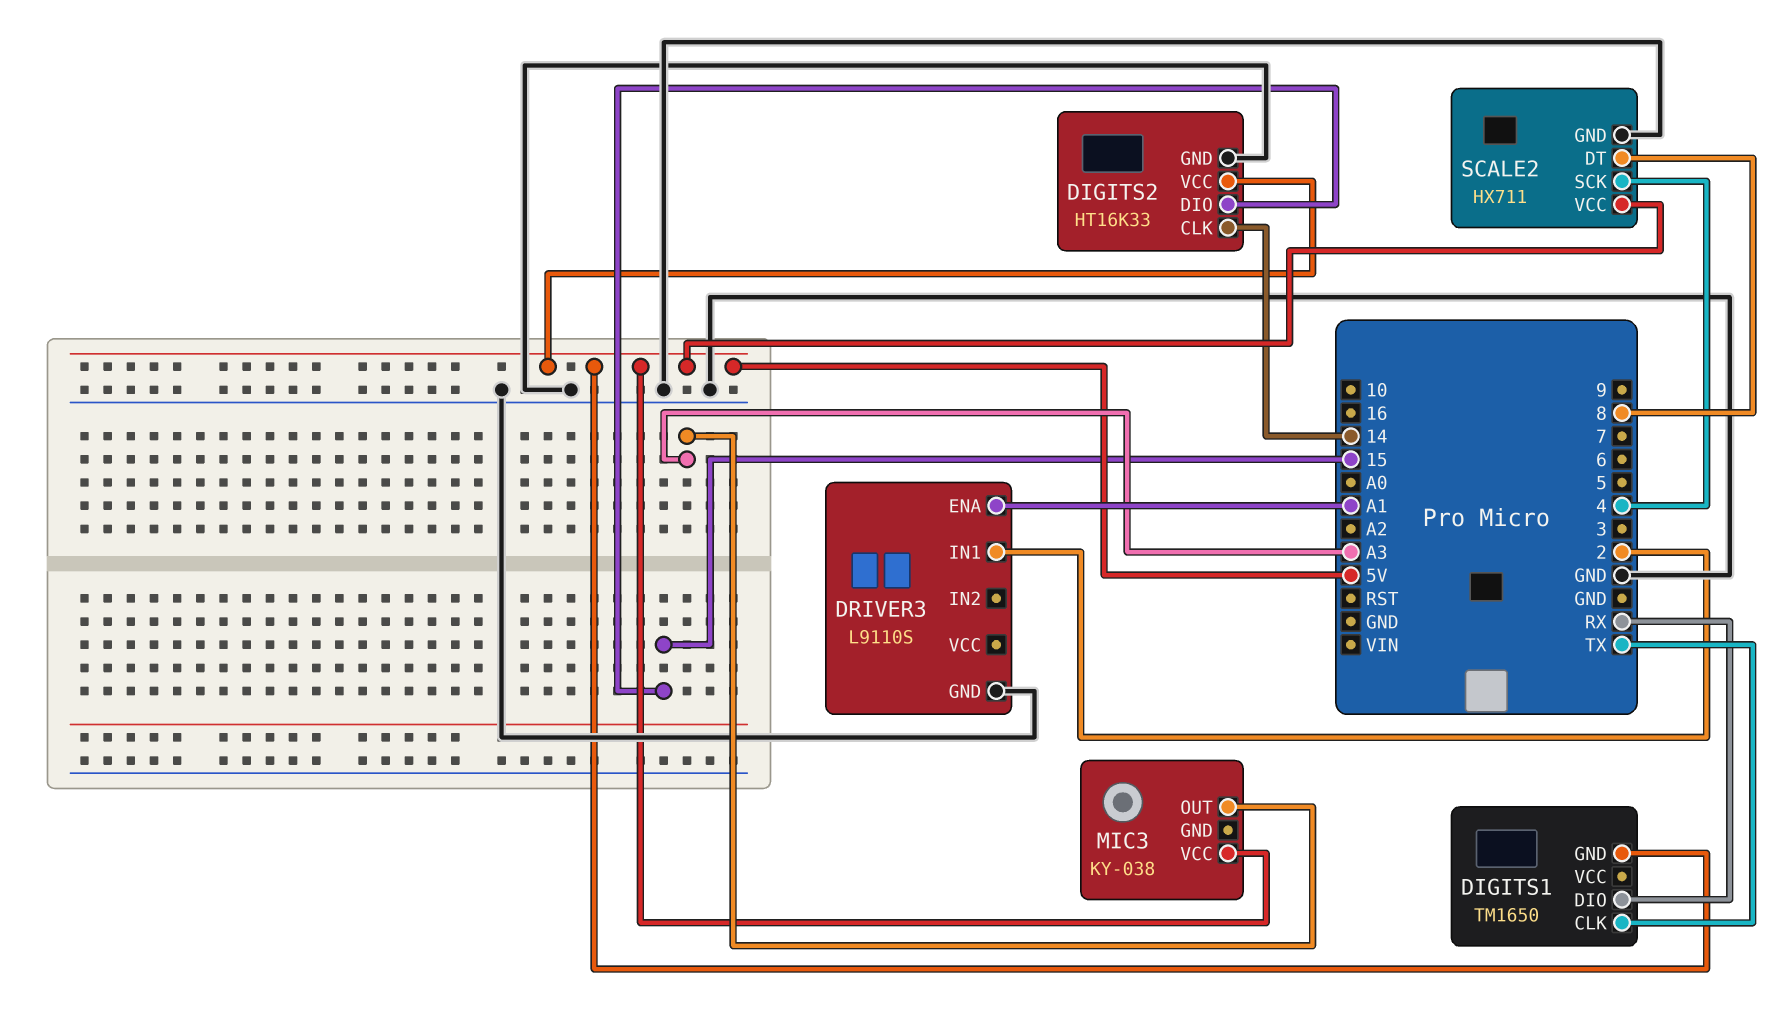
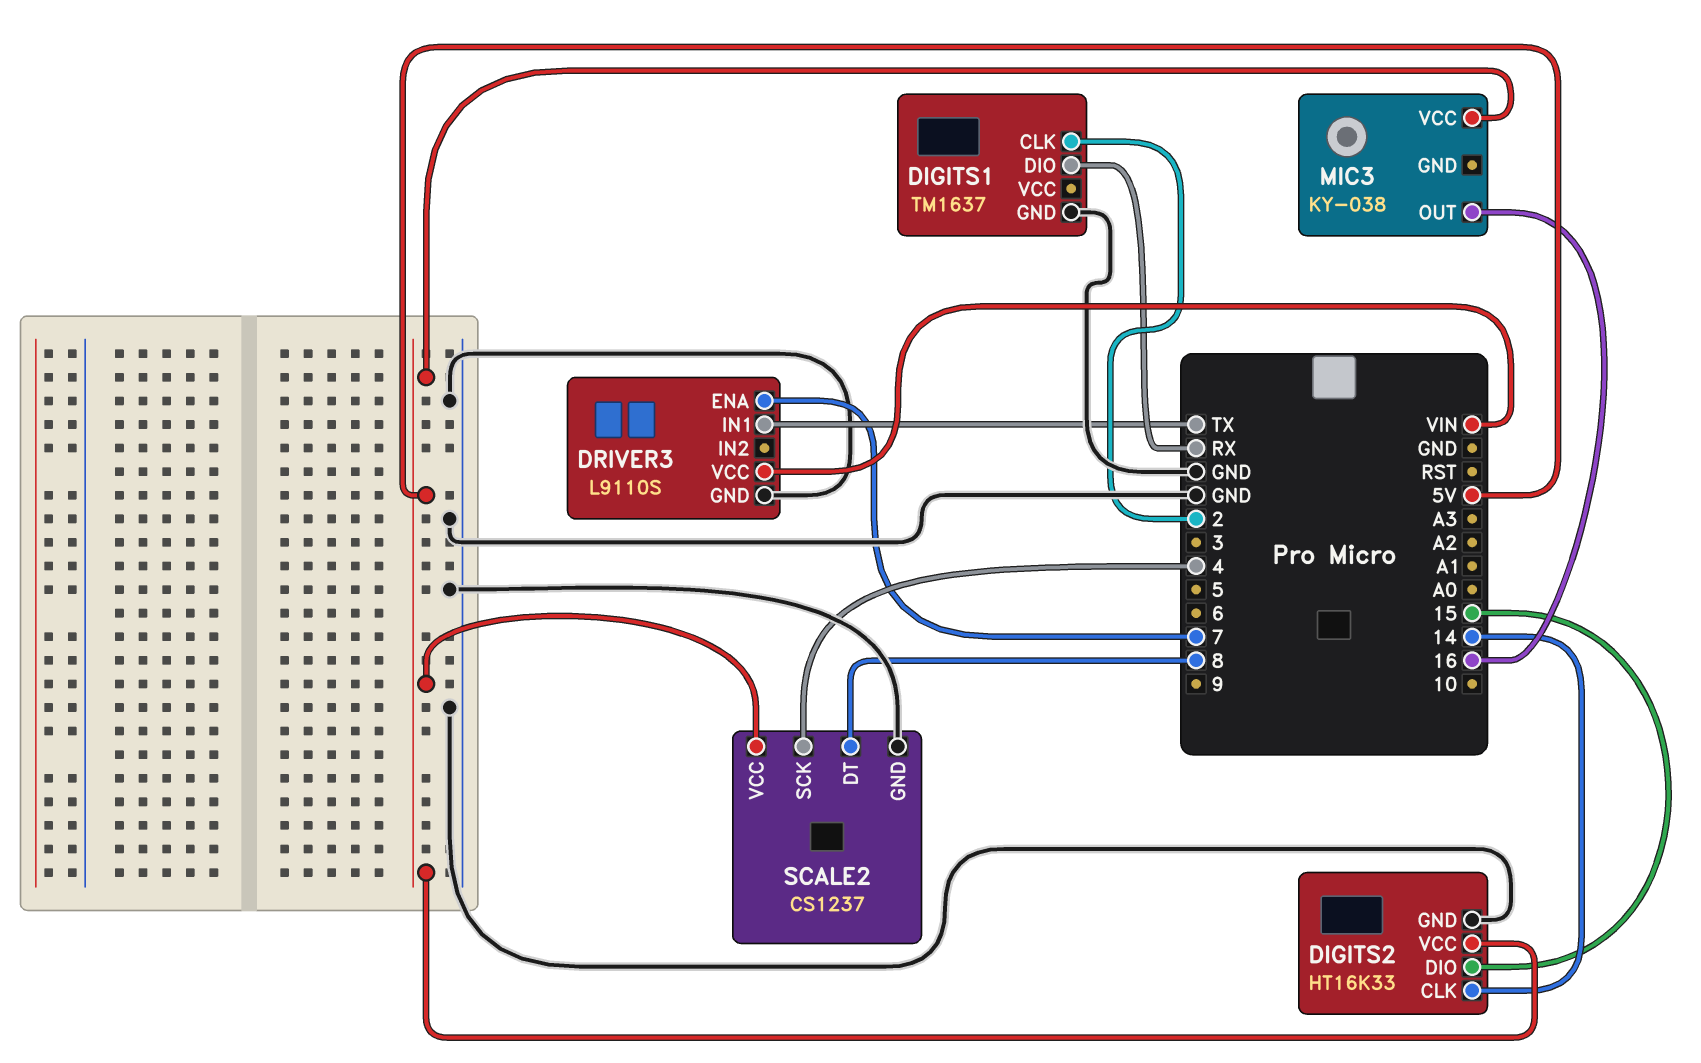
DIGITS1: TM1650 -> TM1637
DIGITS1 pin CLK: TX -> 2
DIGITS1 pin GND: 5V -> GND
DRIVER3 pin ENA: A1 -> 7
DRIVER3 pin IN1: 2 -> TX
DRIVER3 pin VCC: none -> VIN
MIC3 pin OUT: A3 -> 16
SCALE2: HX711 -> CS1237

